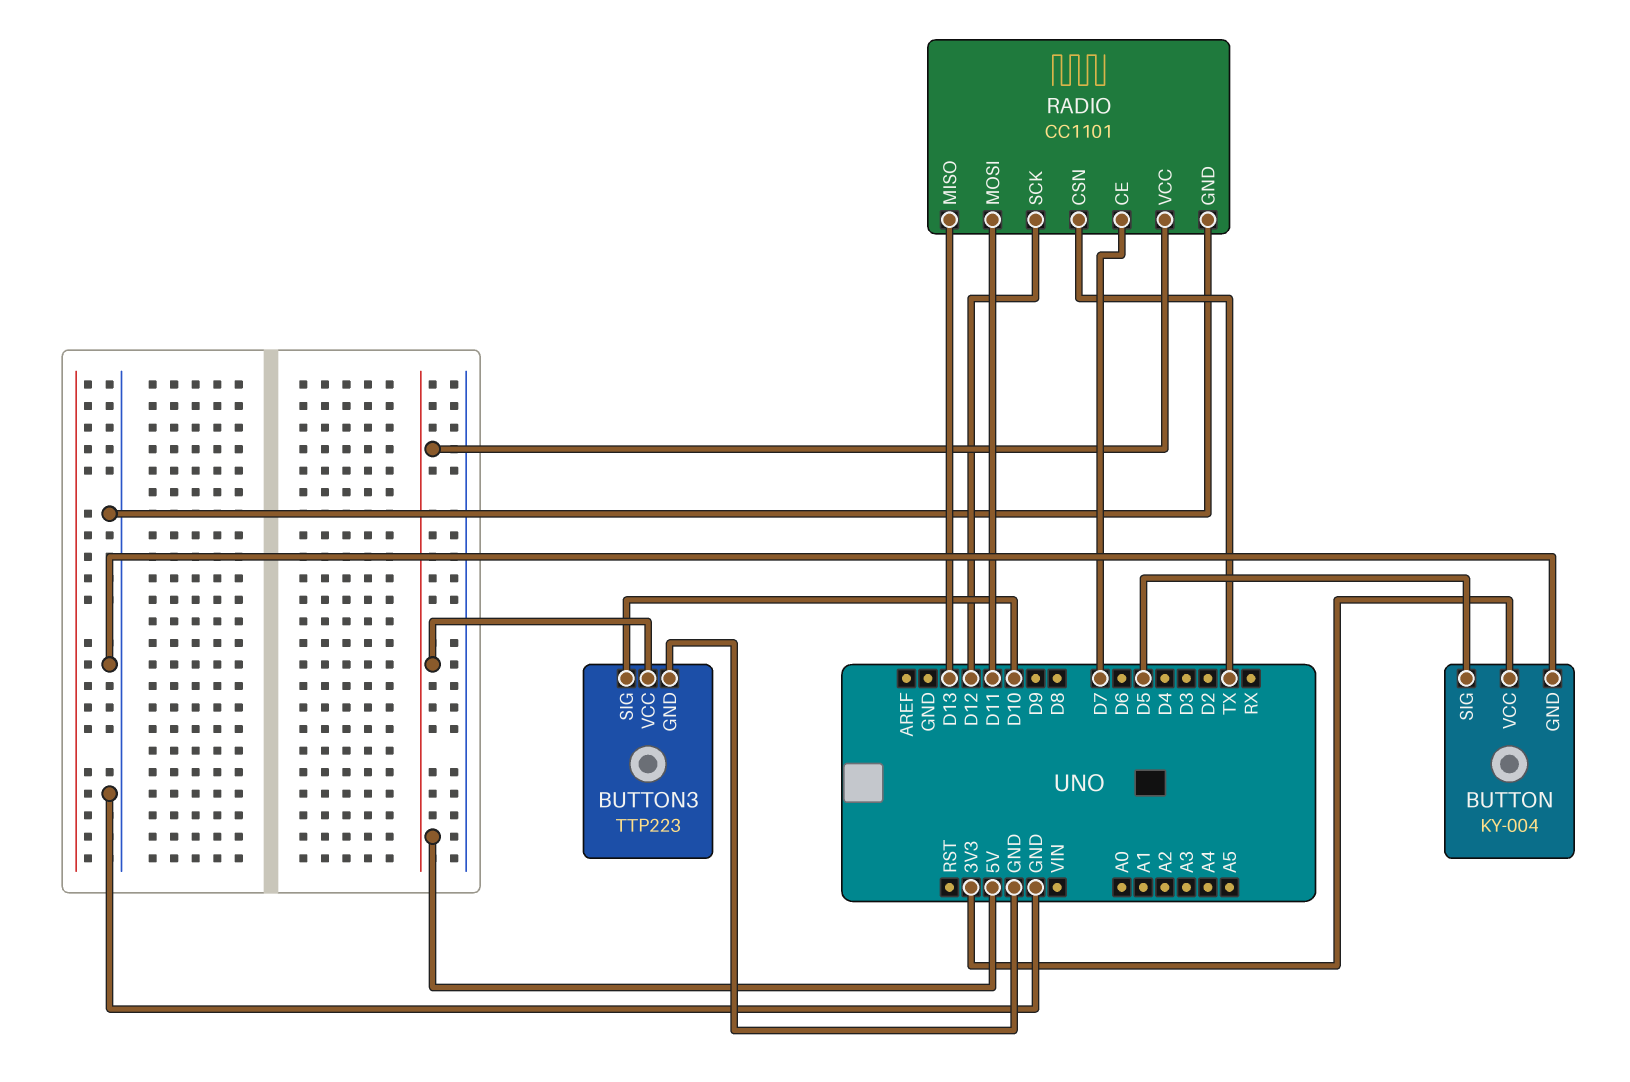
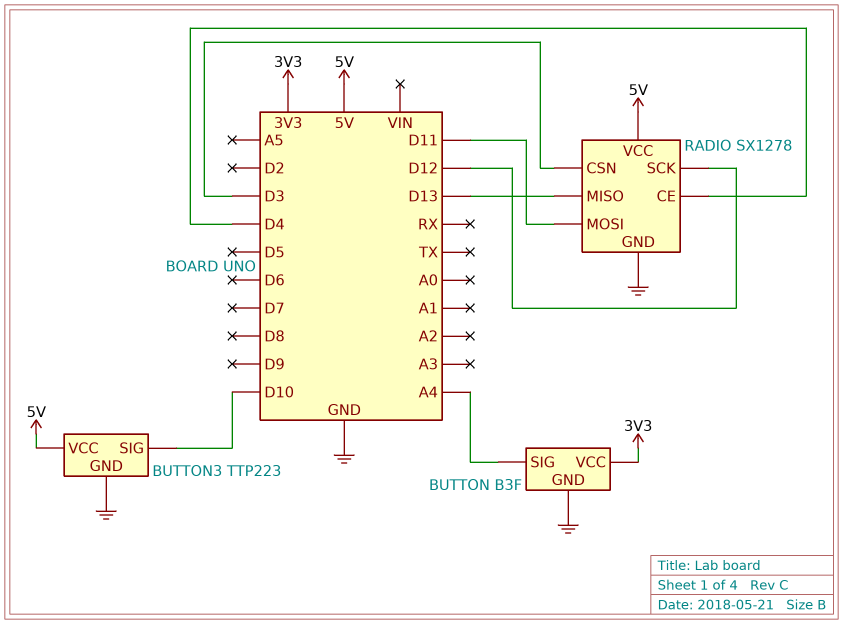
BUTTON: KY-004 -> B3F
BUTTON pin SIG: D5 -> A4
RADIO: CC1101 -> SX1278
RADIO pin CE: D7 -> D4
RADIO pin CSN: TX -> D3

